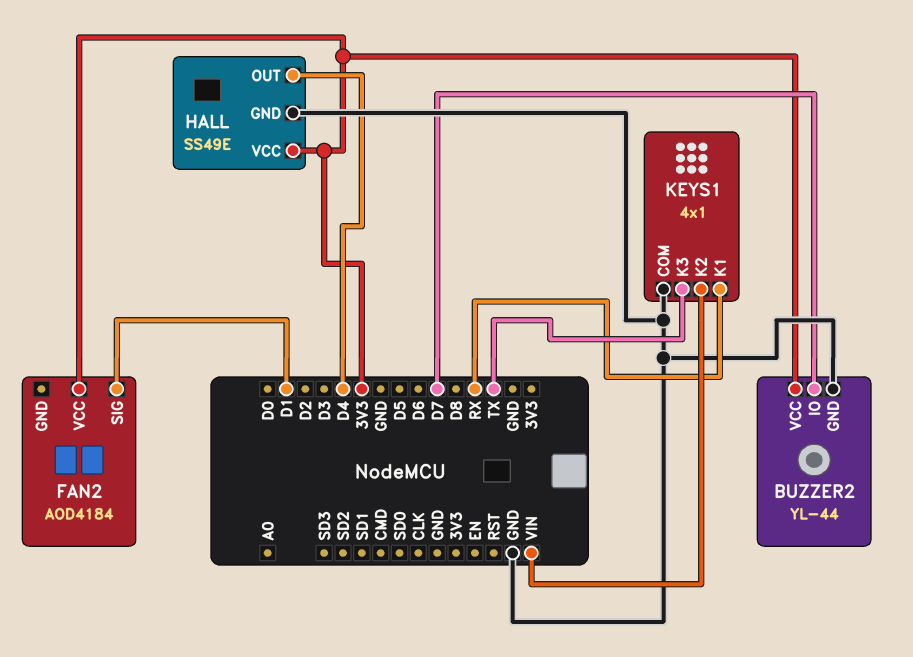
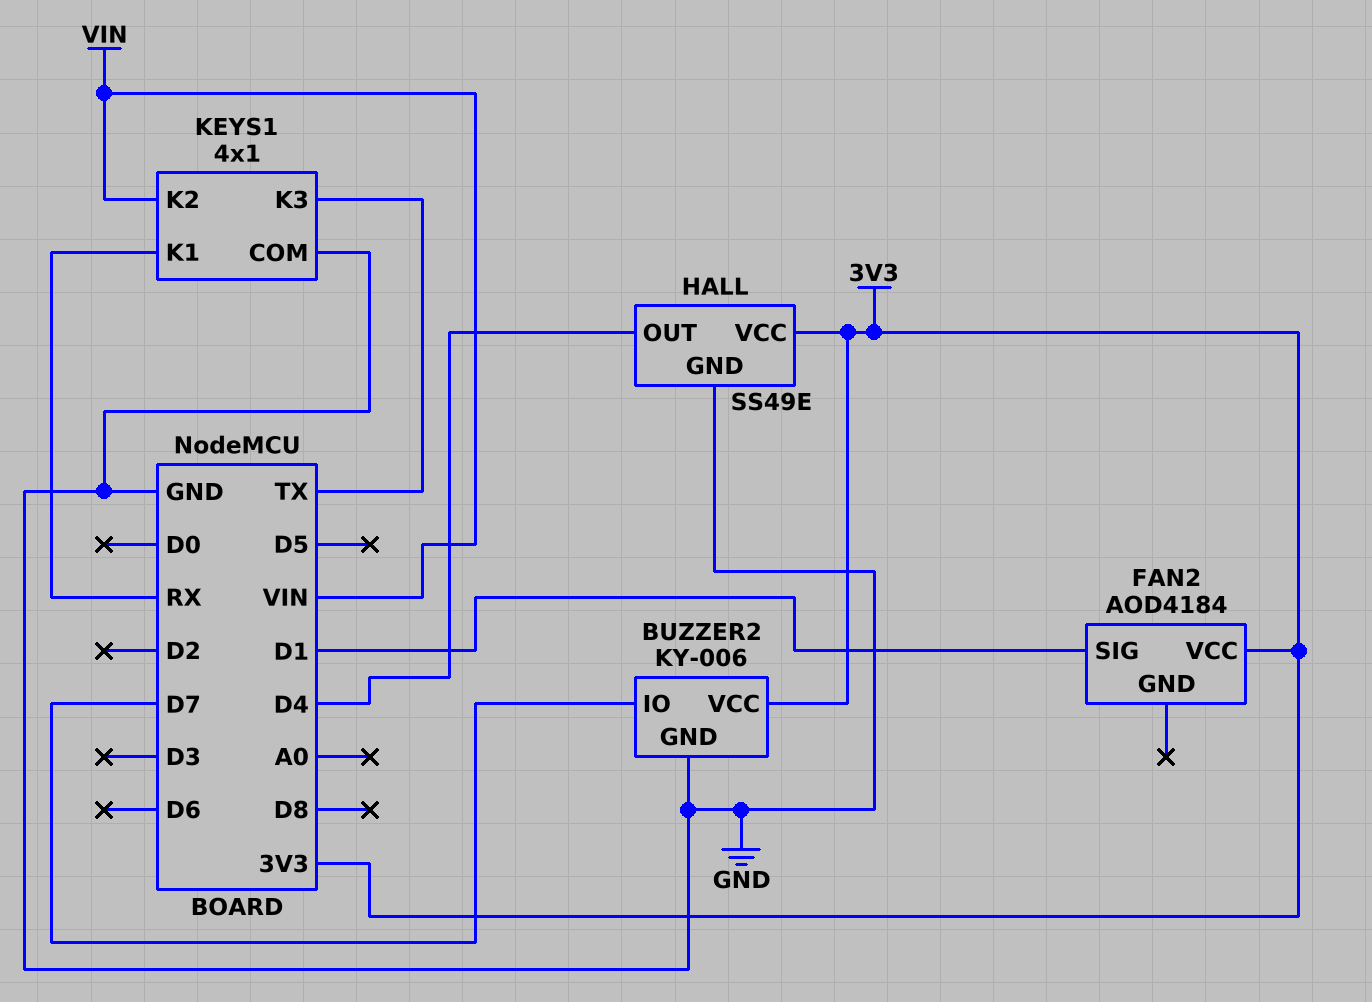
BUZZER2: YL-44 -> KY-006

